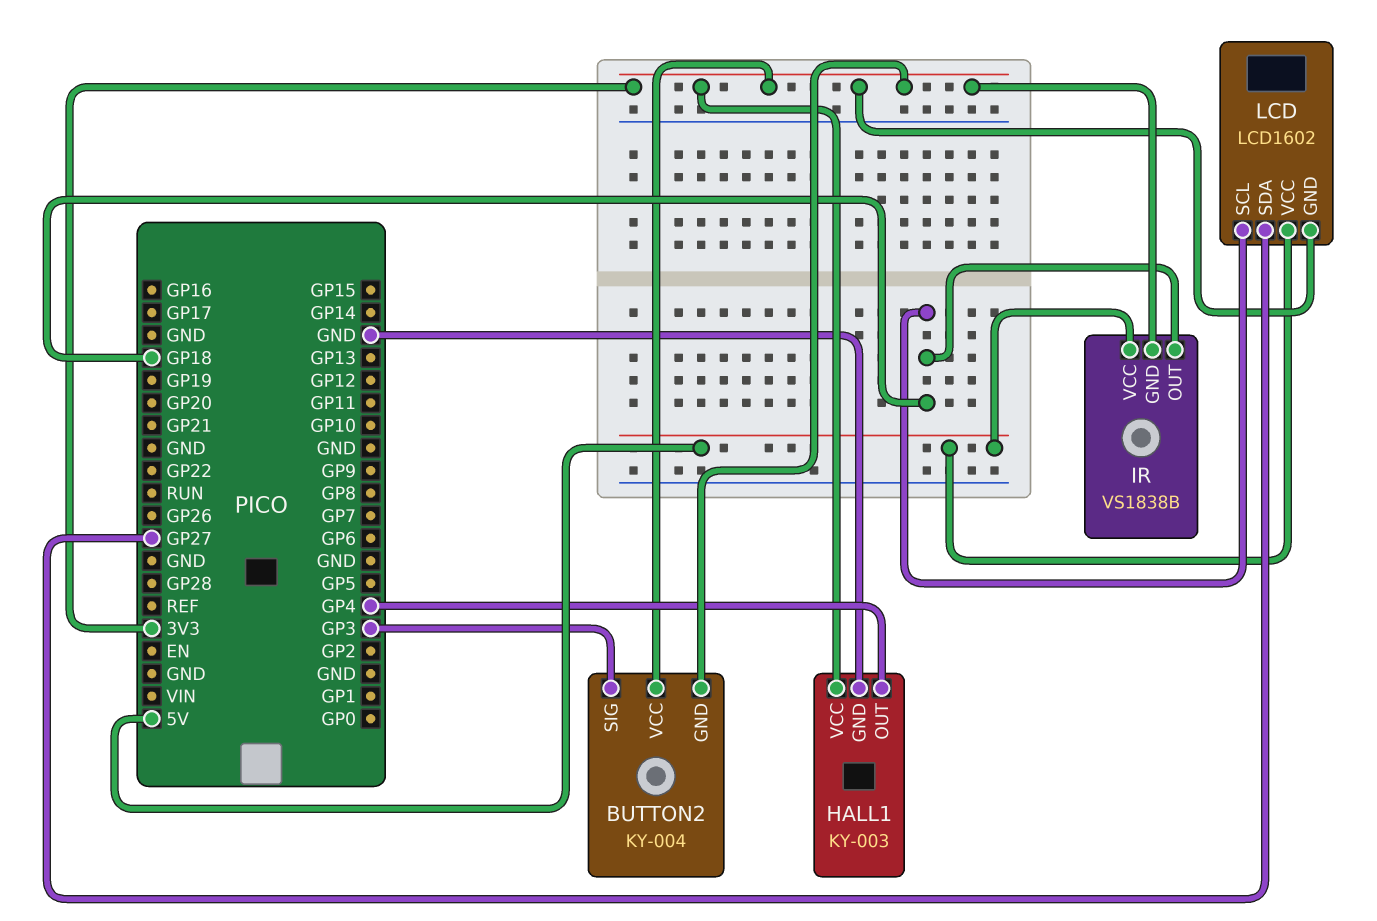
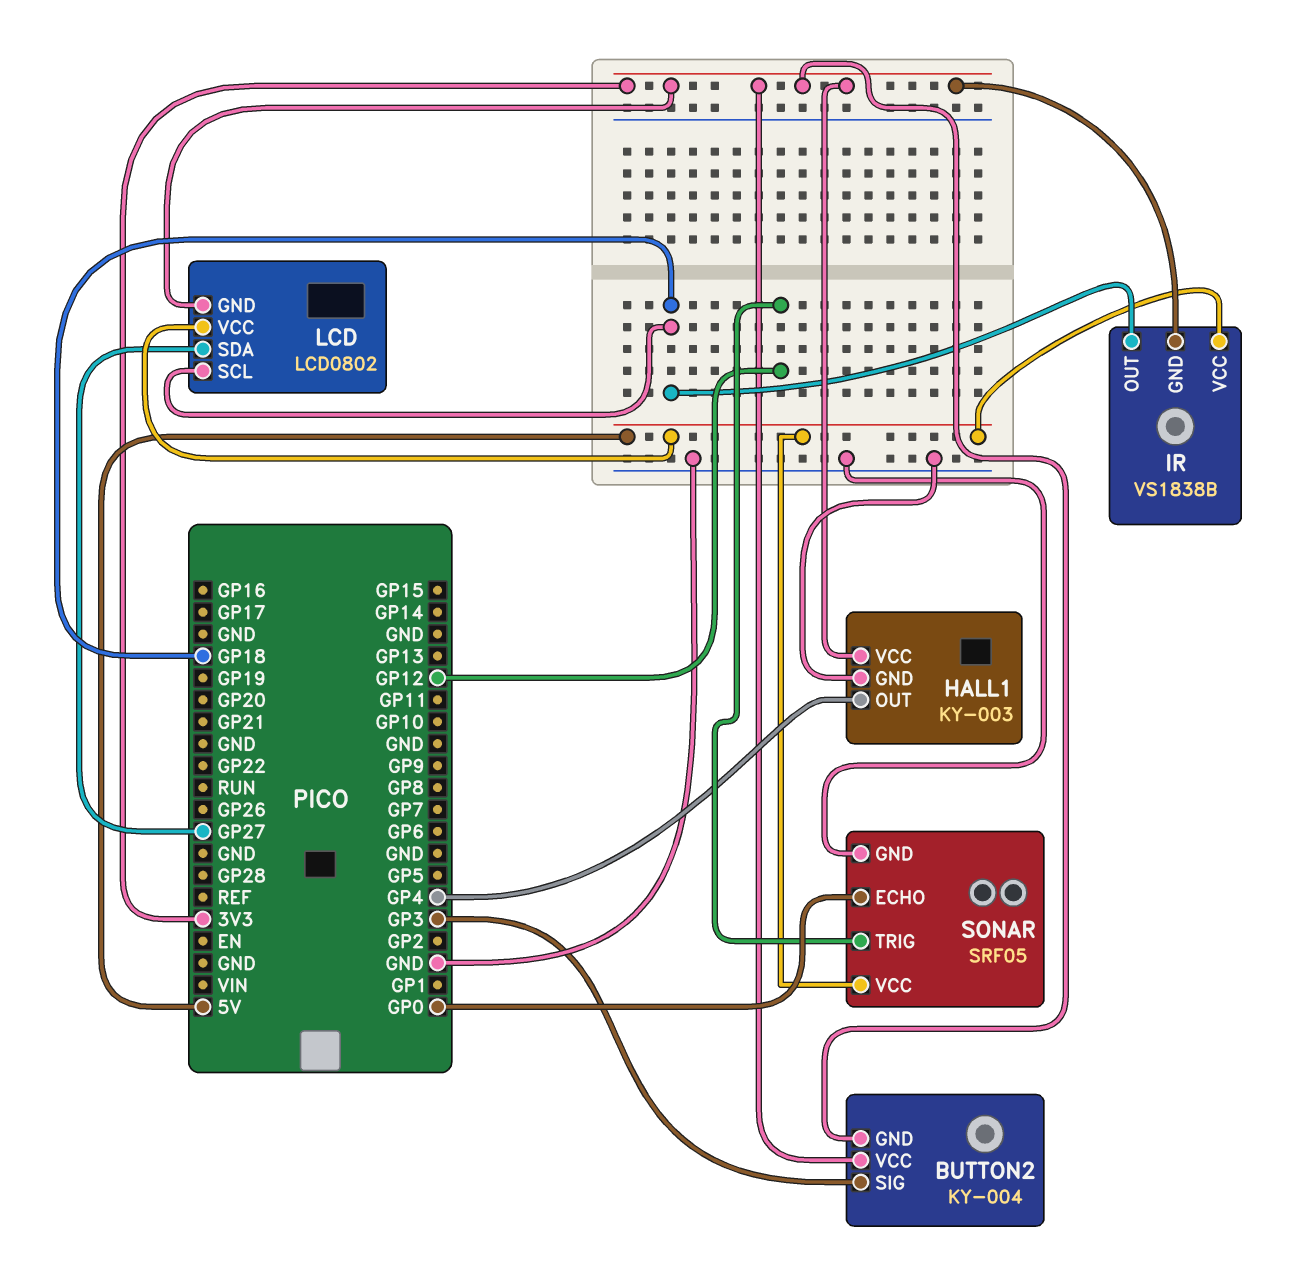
LCD: LCD1602 -> LCD0802
SONAR: none -> SRF05
SONAR pin ECHO: none -> GP0
SONAR pin GND: none -> GND
SONAR pin TRIG: none -> GP12
SONAR pin VCC: none -> 5V

